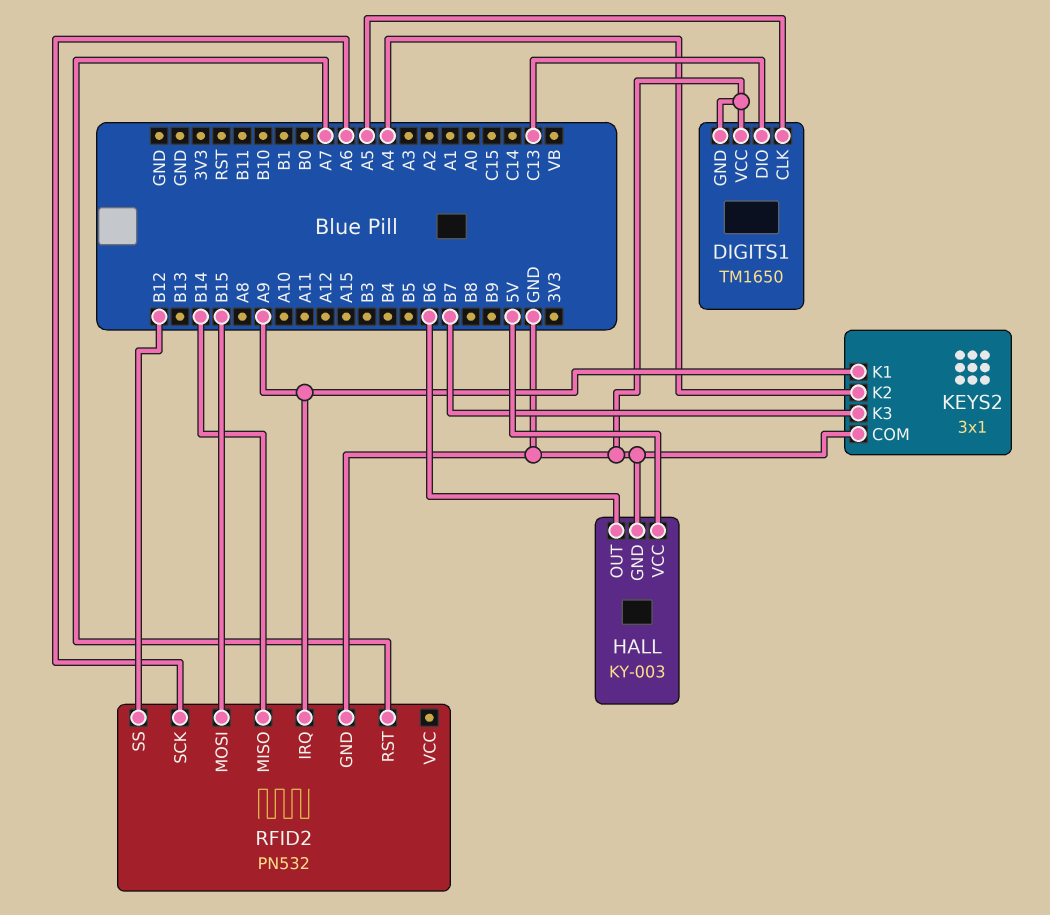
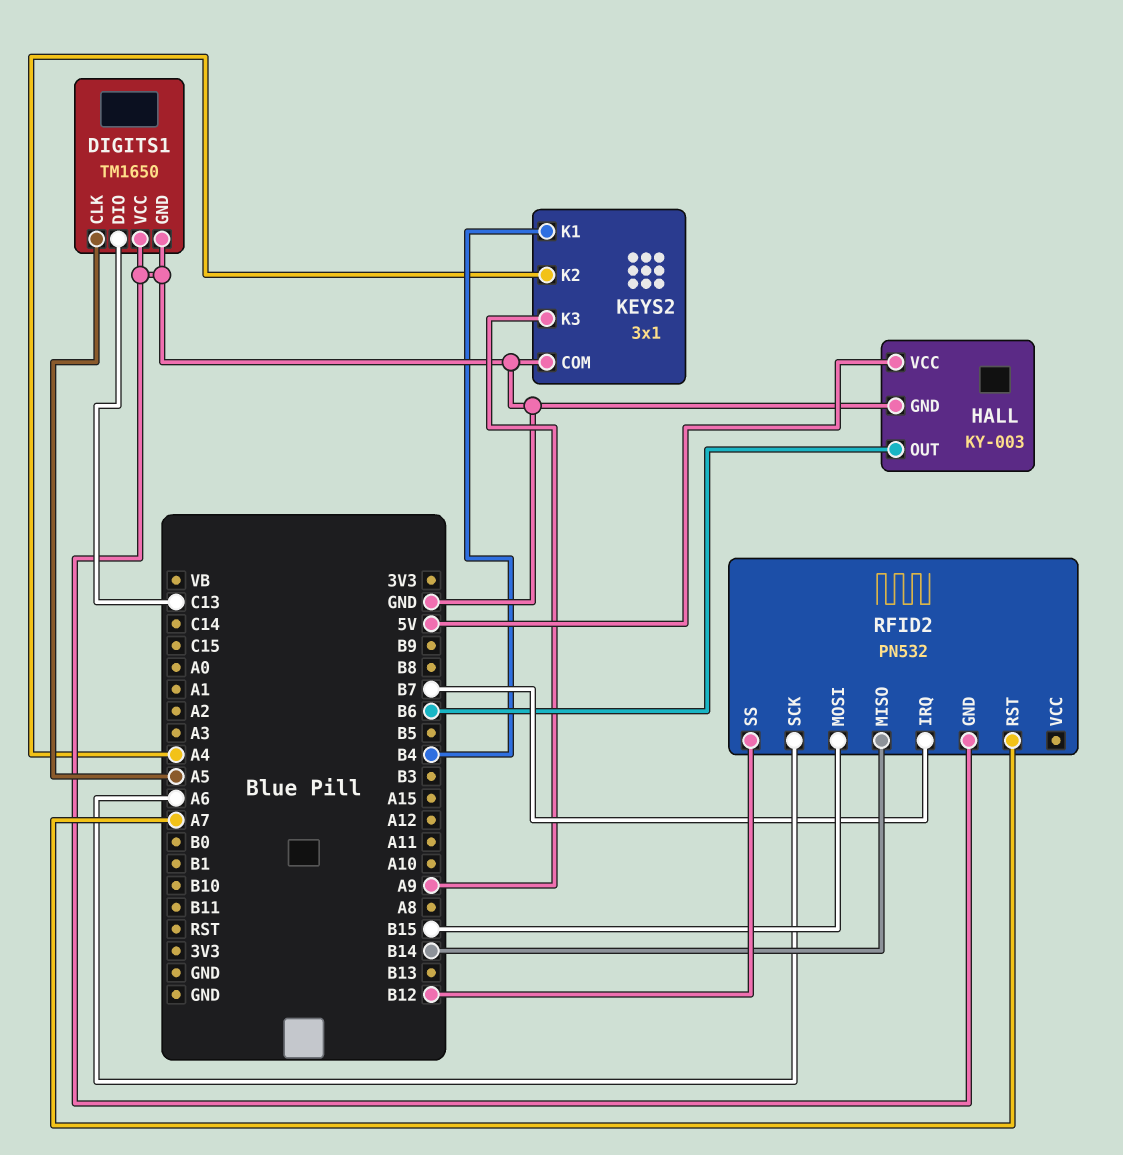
KEYS2 pin K1: A9 -> B4
KEYS2 pin K3: B7 -> A9
RFID2 pin IRQ: A9 -> B7

